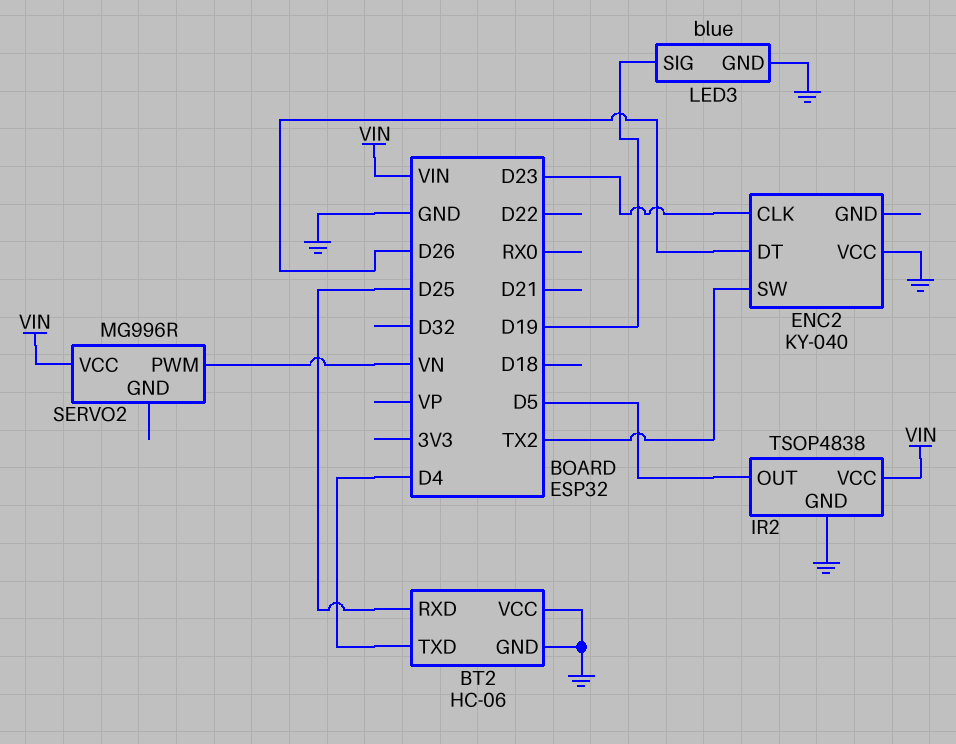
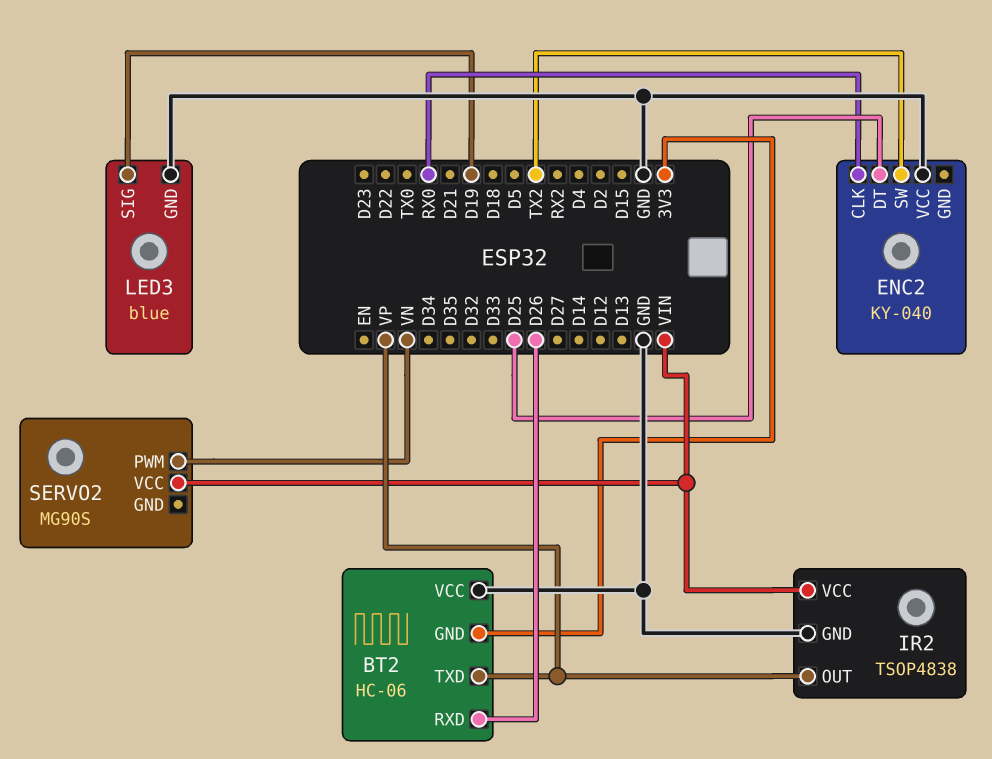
BT2 pin GND: GND -> 3V3
BT2 pin RXD: D25 -> D26
BT2 pin TXD: D4 -> VP
ENC2 pin CLK: D23 -> RX0
ENC2 pin DT: D26 -> D25
IR2 pin OUT: D5 -> VP
SERVO2: MG996R -> MG90S

